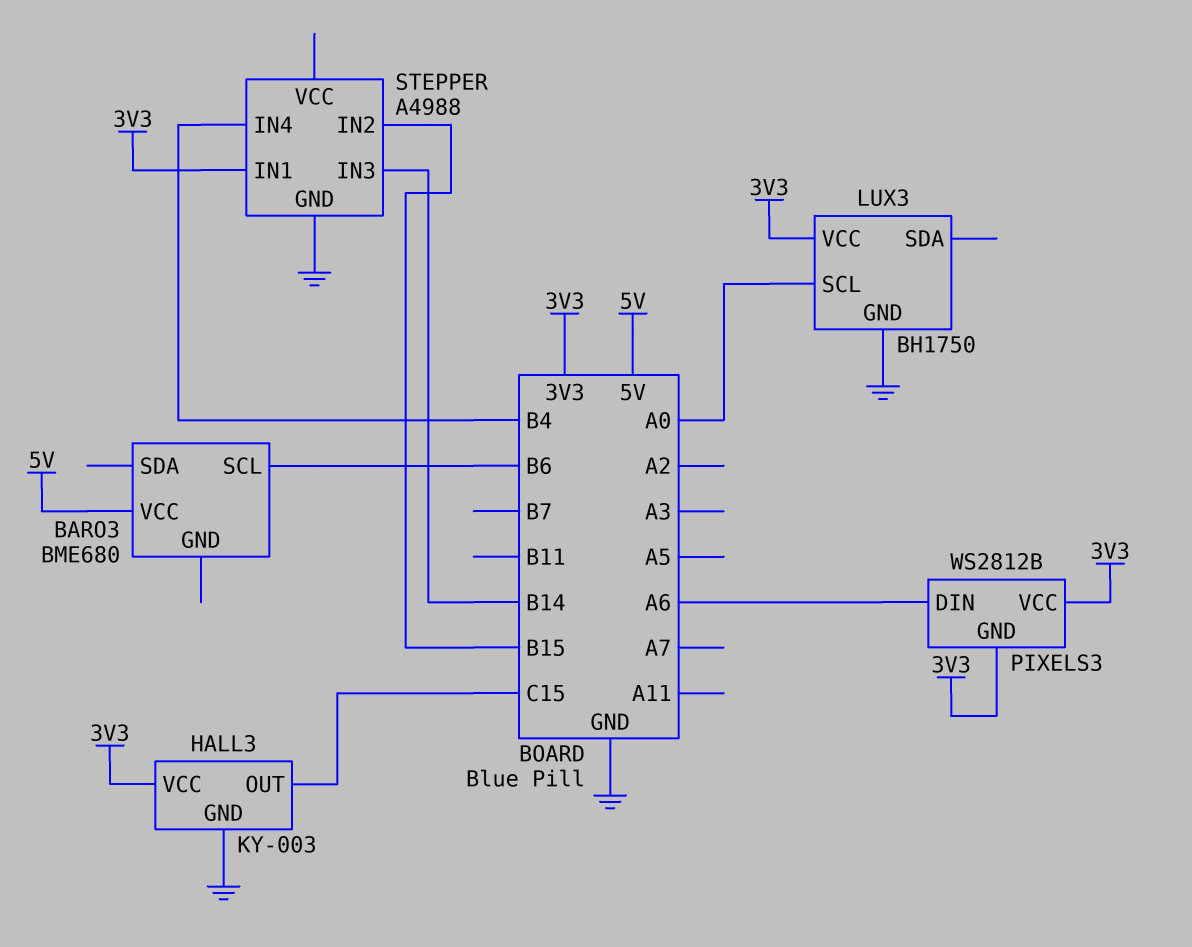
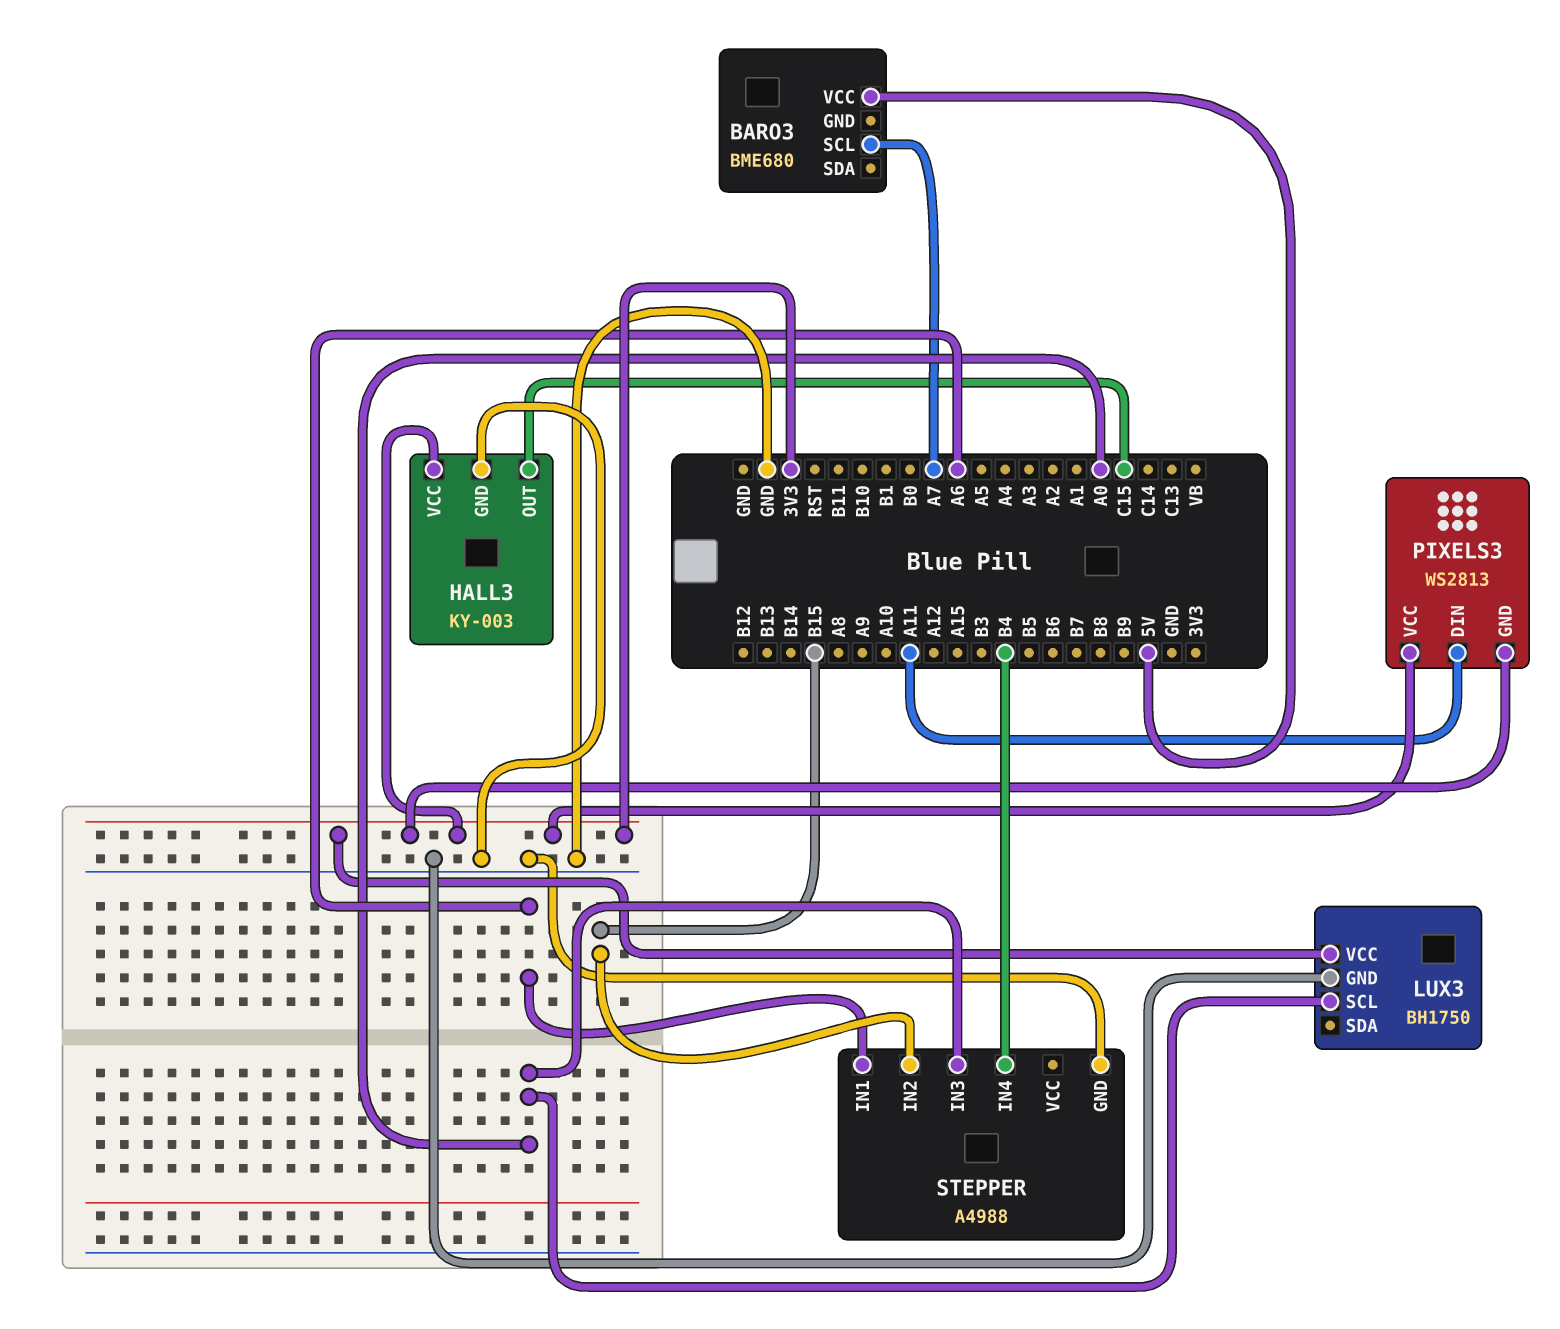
BARO3 pin SCL: B6 -> A7
PIXELS3: WS2812B -> WS2813
PIXELS3 pin DIN: A6 -> A11
STEPPER pin IN1: 3V3 -> A6
STEPPER pin IN3: B14 -> A0

